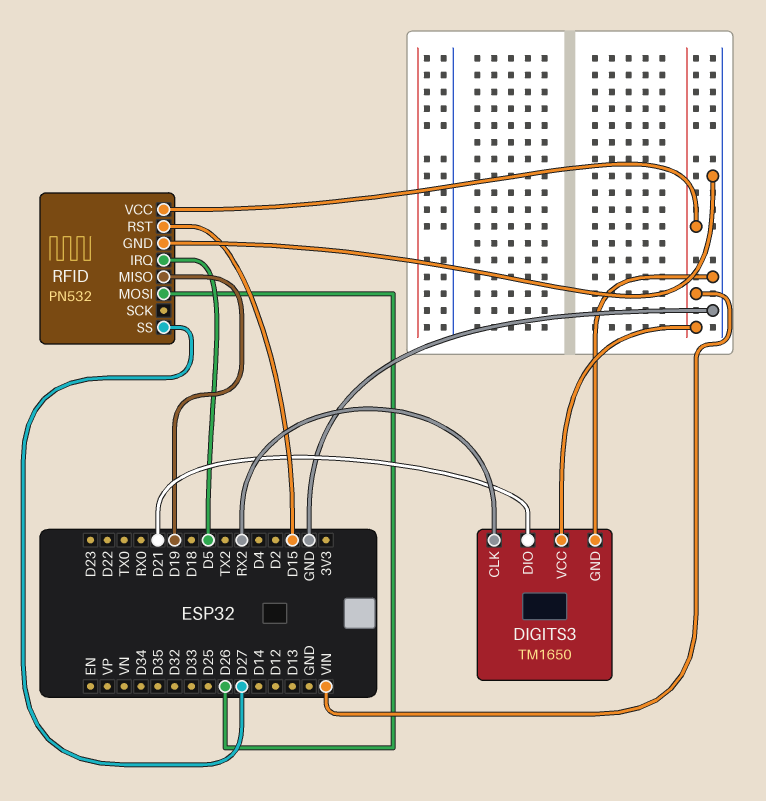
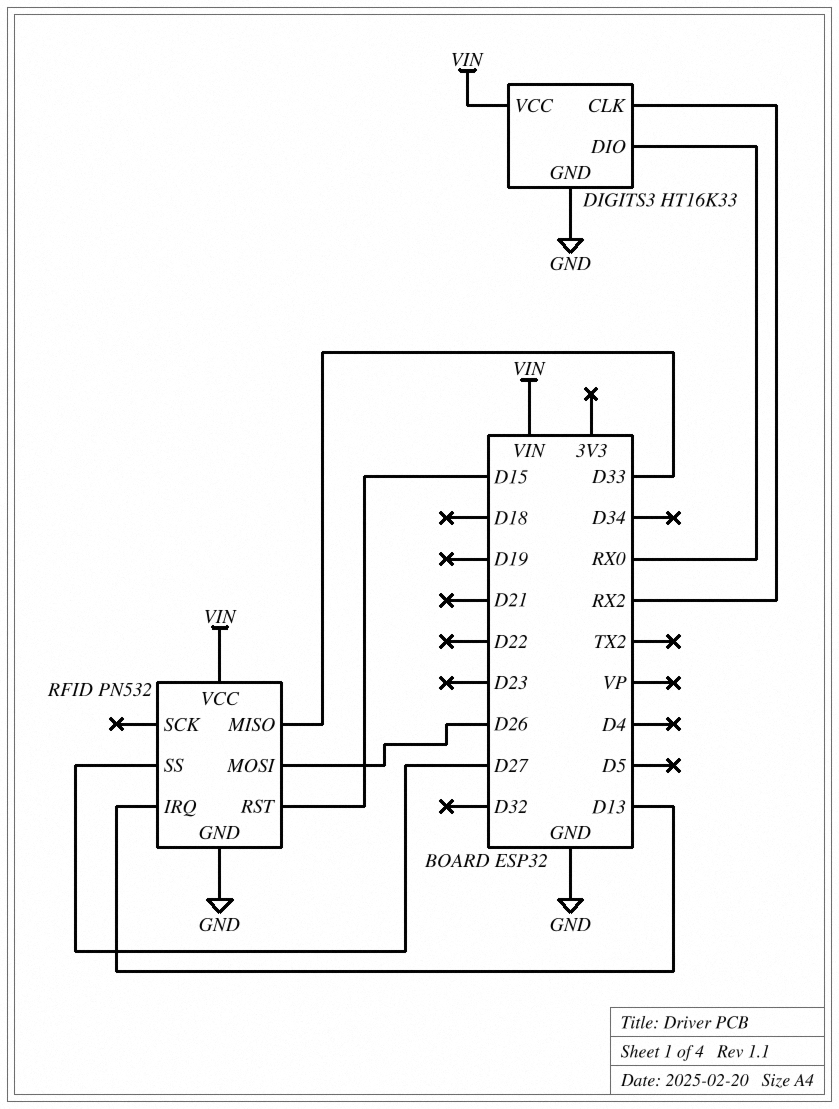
DIGITS3: TM1650 -> HT16K33
DIGITS3 pin DIO: D21 -> RX0
RFID pin IRQ: D5 -> D13
RFID pin MISO: D19 -> D33

